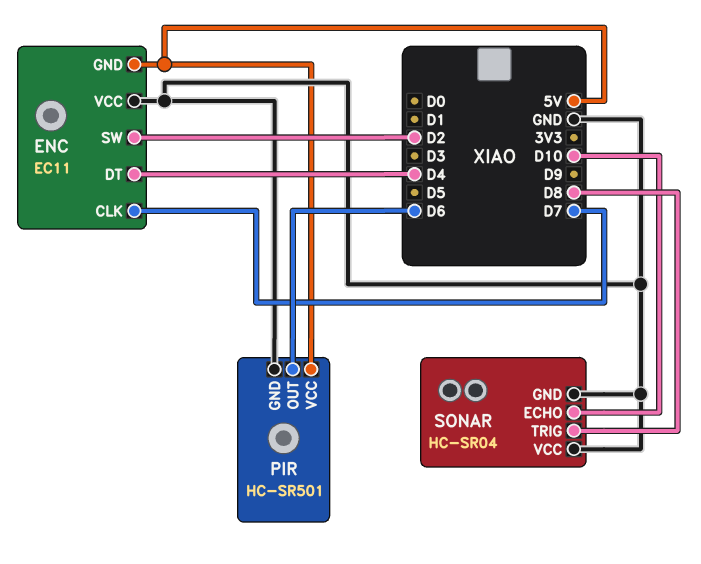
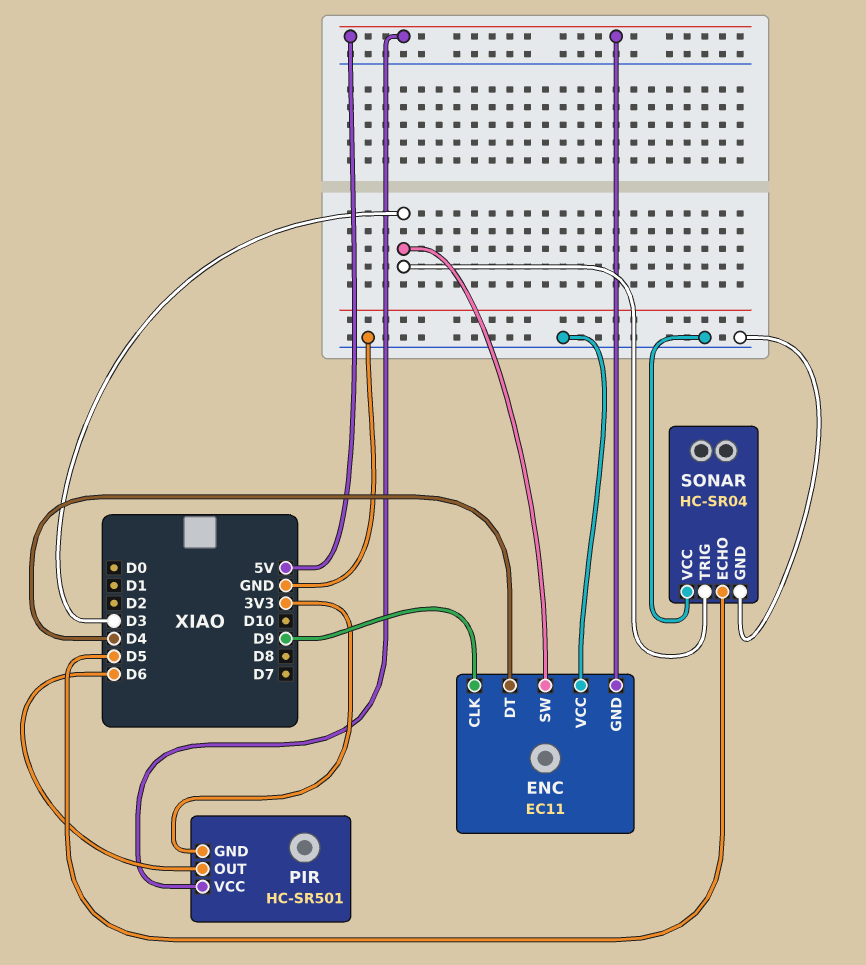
ENC pin CLK: D7 -> D9
ENC pin SW: D2 -> D3
PIR pin GND: GND -> 3V3
SONAR pin ECHO: D10 -> D5
SONAR pin TRIG: D8 -> D3

